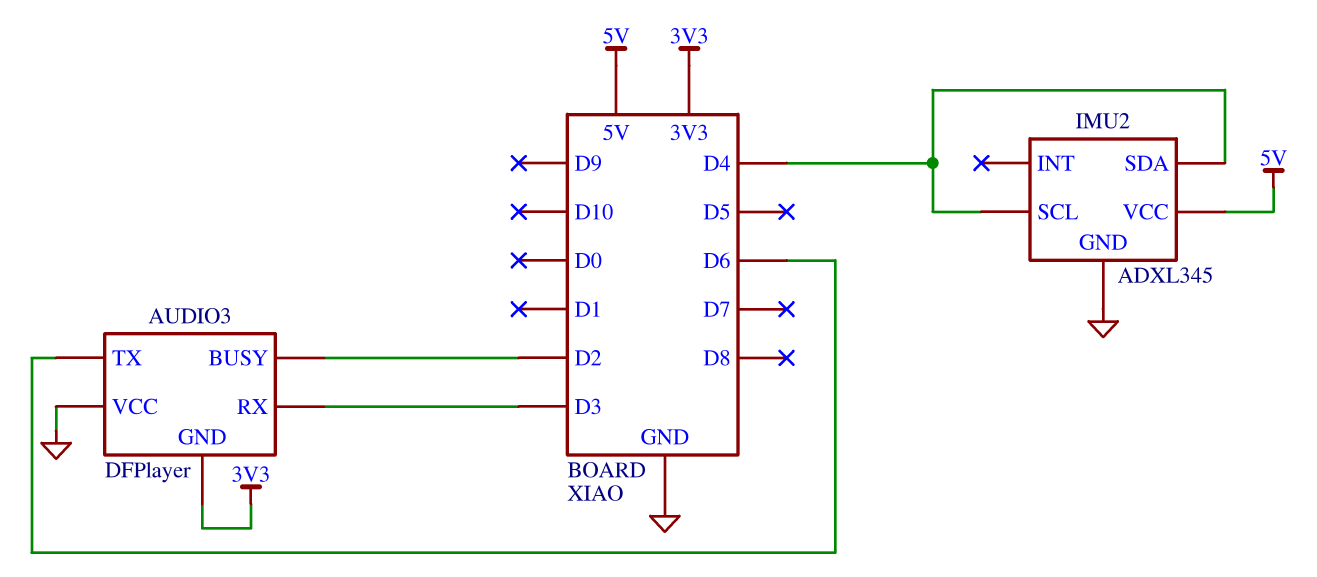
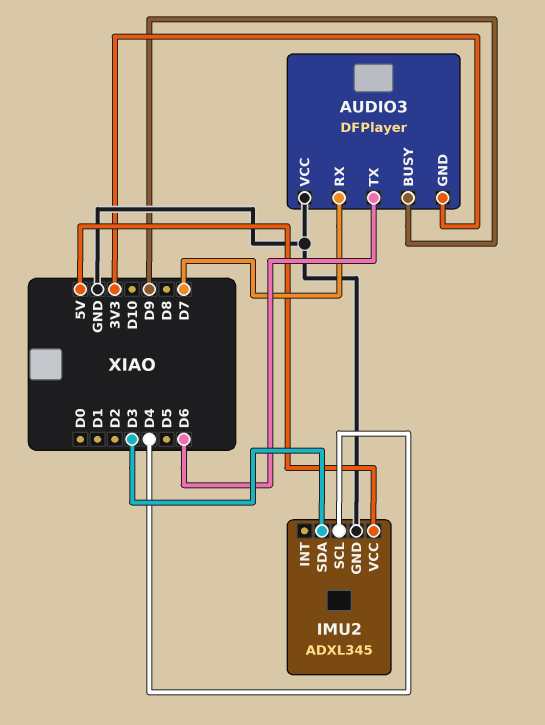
AUDIO3 pin BUSY: D2 -> D9
AUDIO3 pin RX: D3 -> D7
IMU2 pin SDA: D4 -> D3

